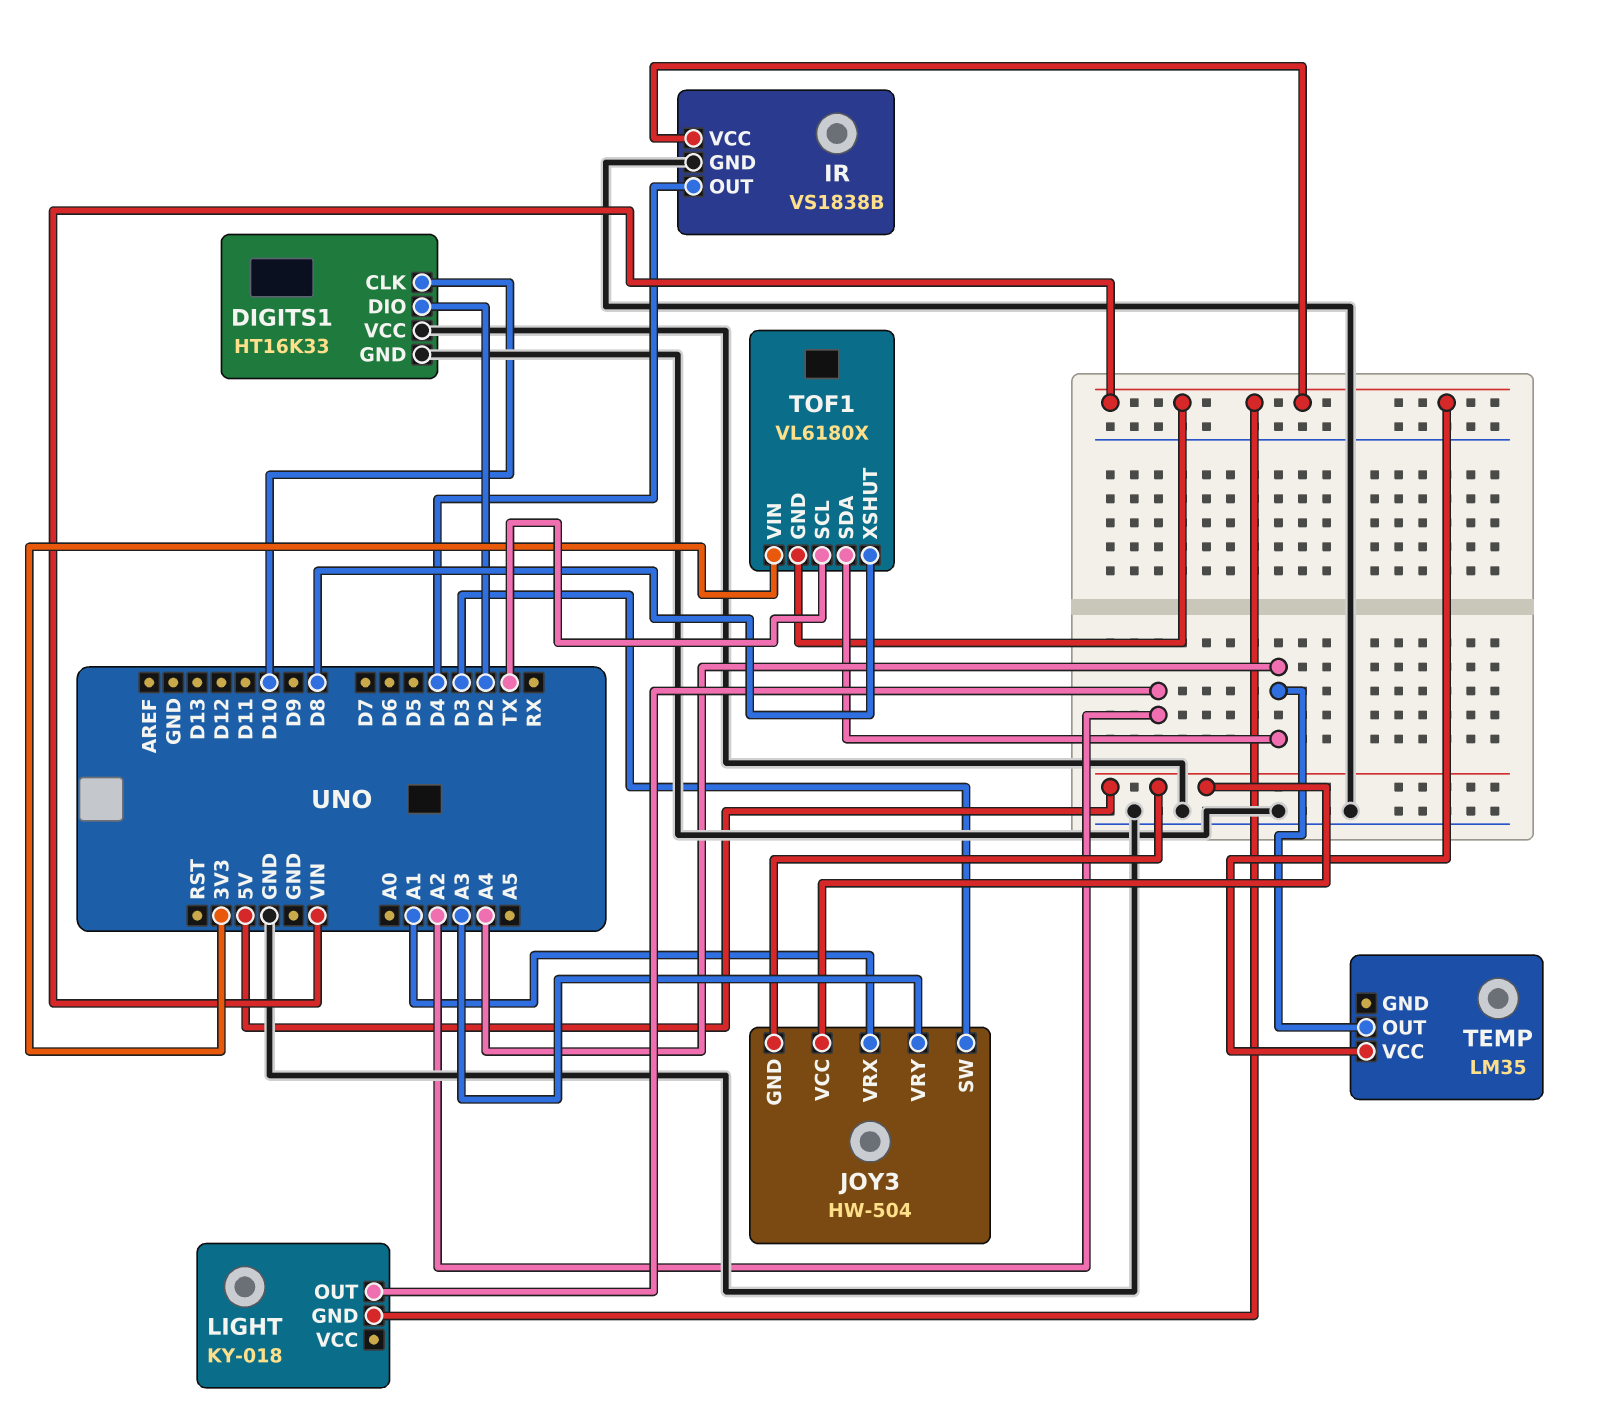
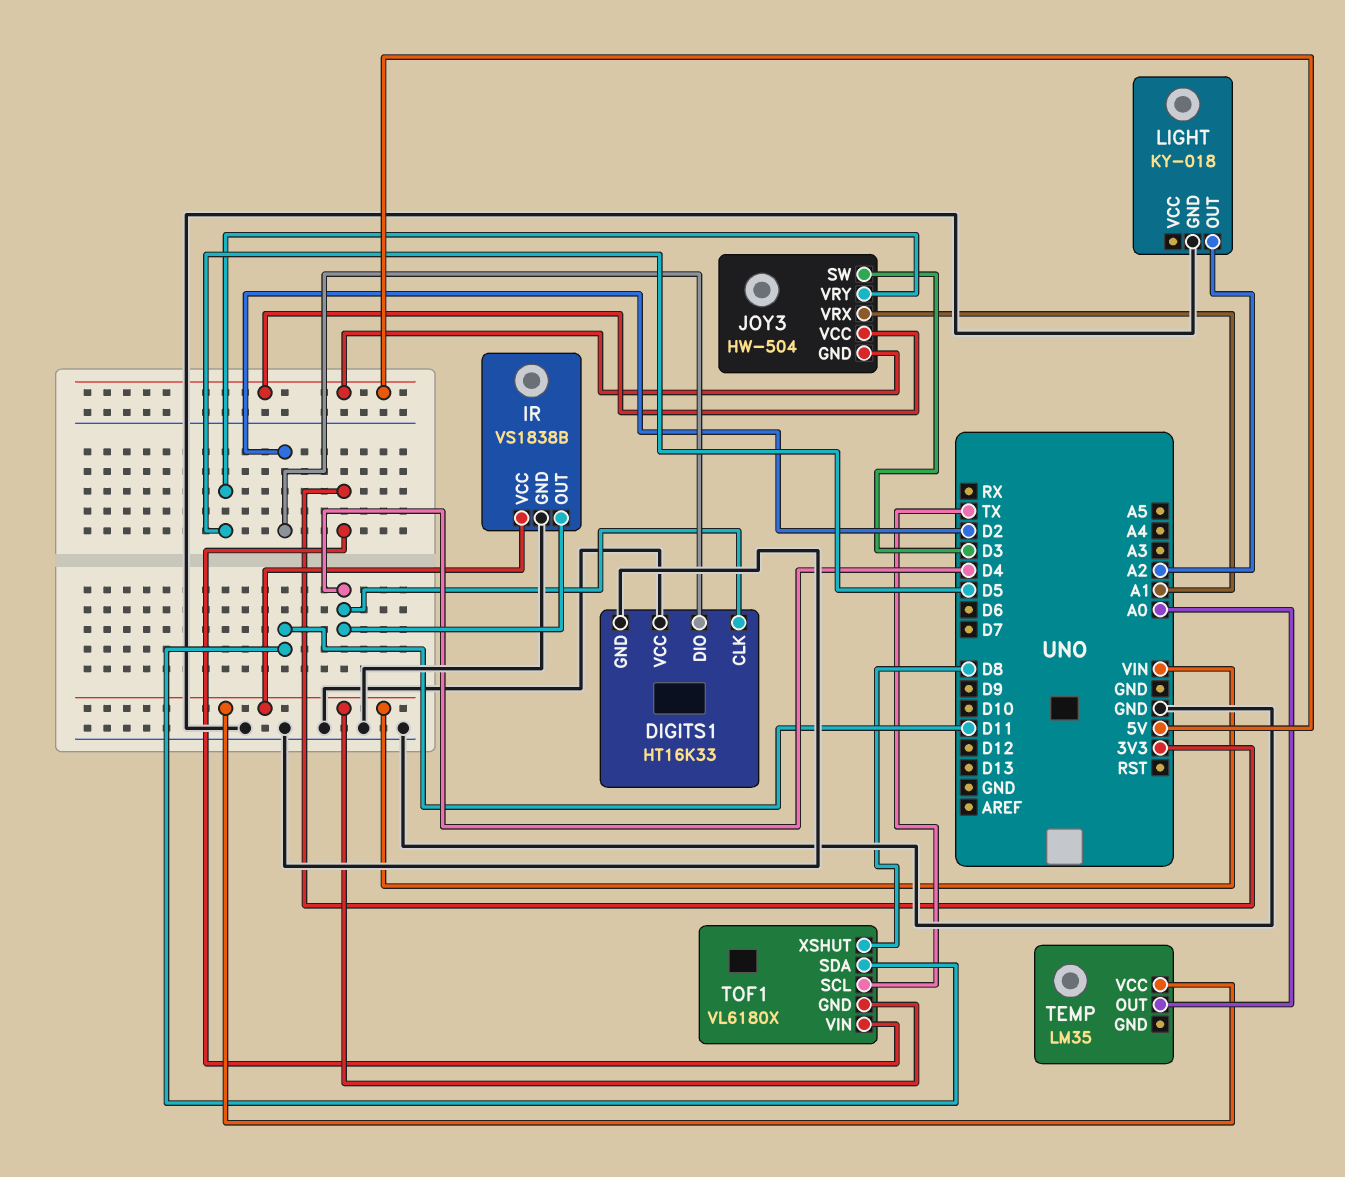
DIGITS1 pin CLK: D10 -> D4
JOY3 pin VRY: A3 -> D5
LIGHT pin GND: VIN -> GND
TEMP pin OUT: A4 -> A0
TOF1 pin SDA: A4 -> D11

